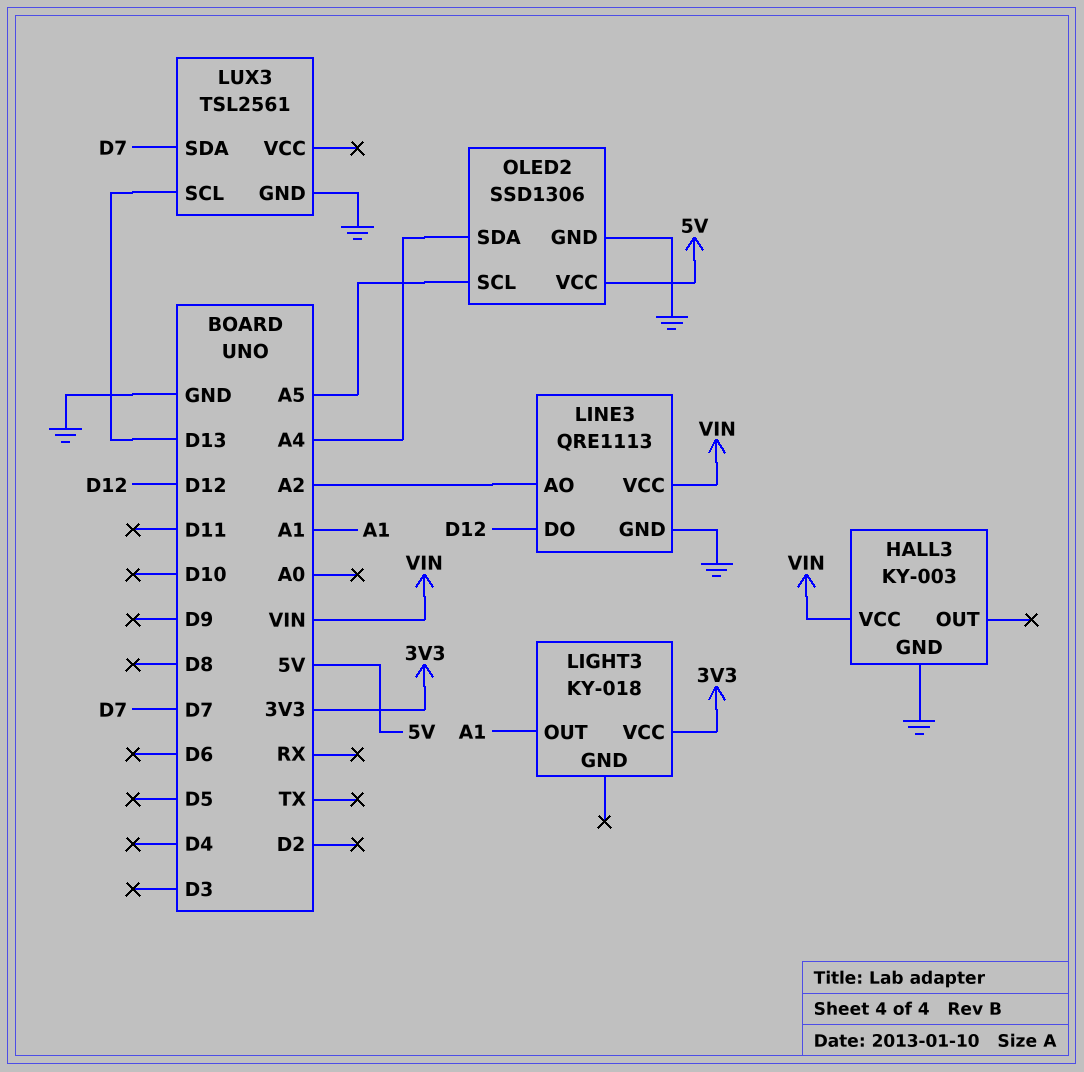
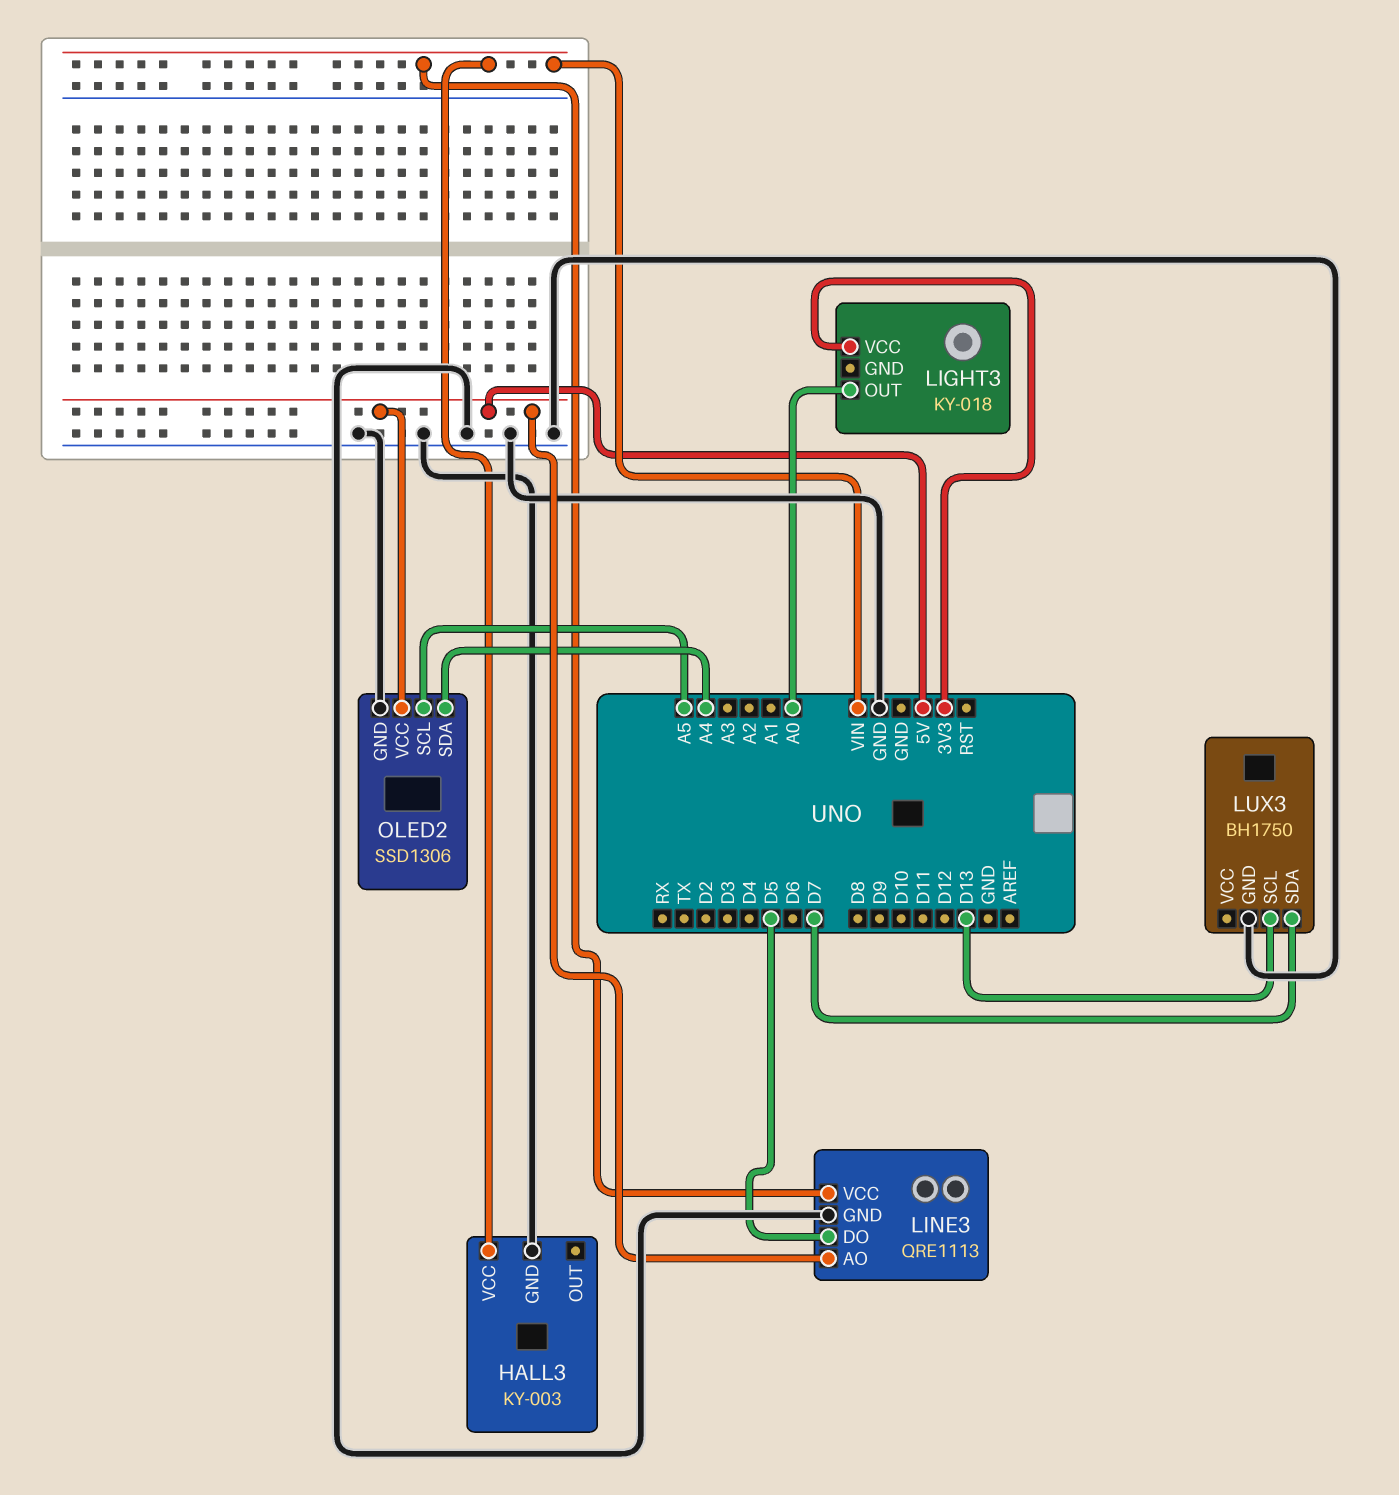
LIGHT3 pin OUT: A1 -> A0
LINE3 pin AO: A2 -> 5V
LINE3 pin DO: D12 -> D5
LUX3: TSL2561 -> BH1750

